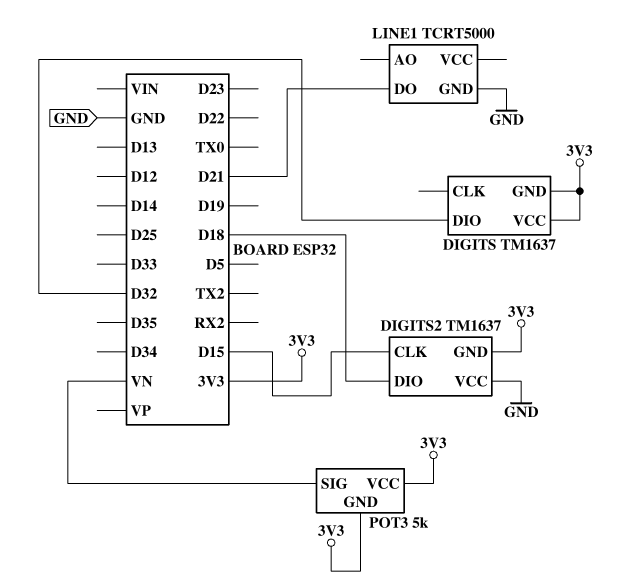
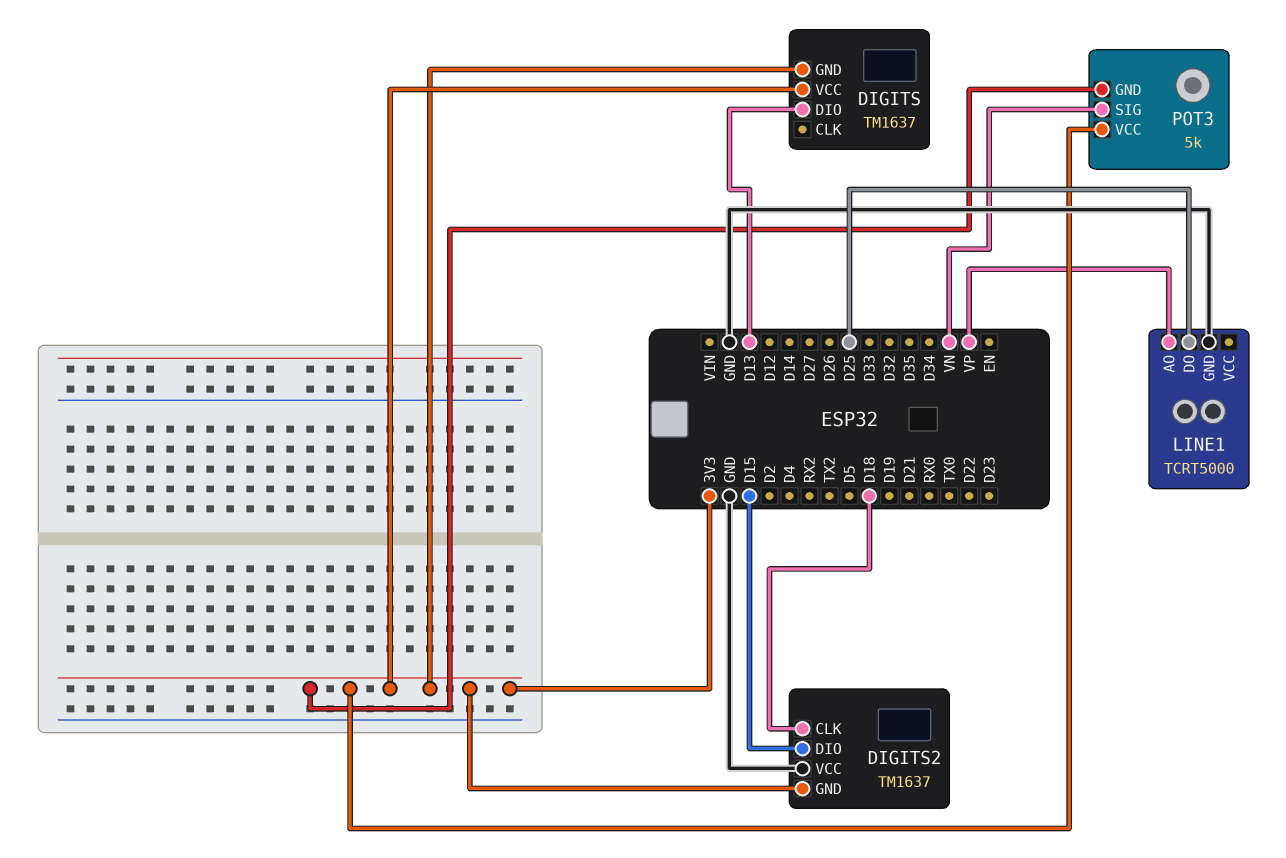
DIGITS pin DIO: D32 -> D13
DIGITS2 pin CLK: D15 -> D18
DIGITS2 pin DIO: D18 -> D15
LINE1 pin AO: none -> VP
LINE1 pin DO: D21 -> D25

